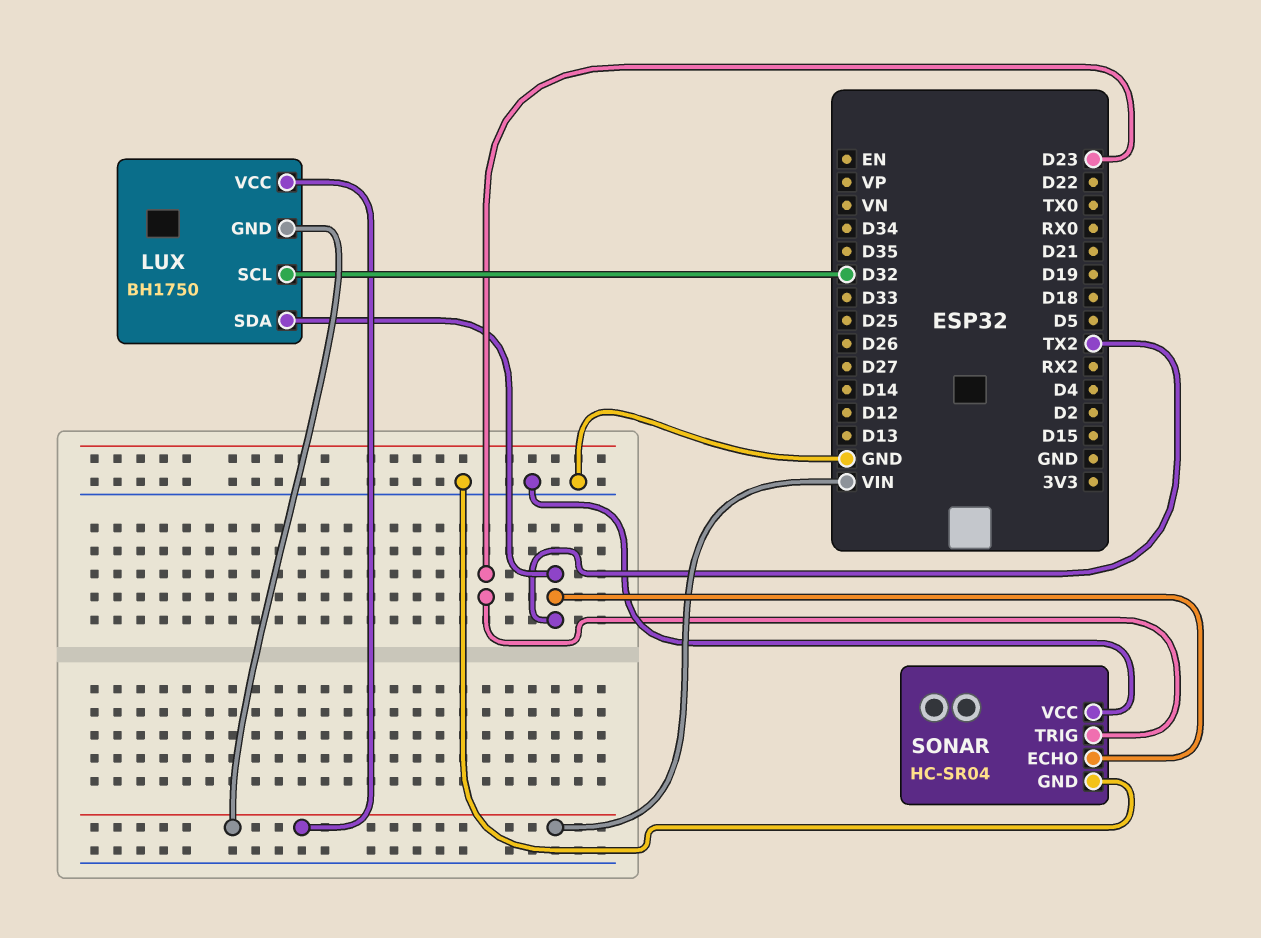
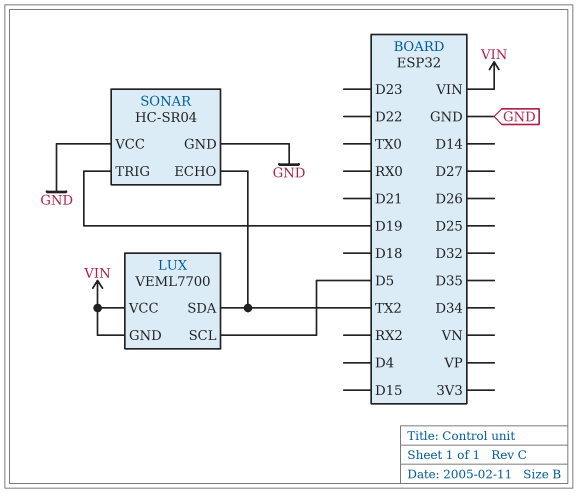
LUX: BH1750 -> VEML7700
LUX pin SCL: D32 -> D5
SONAR pin TRIG: D23 -> D19

